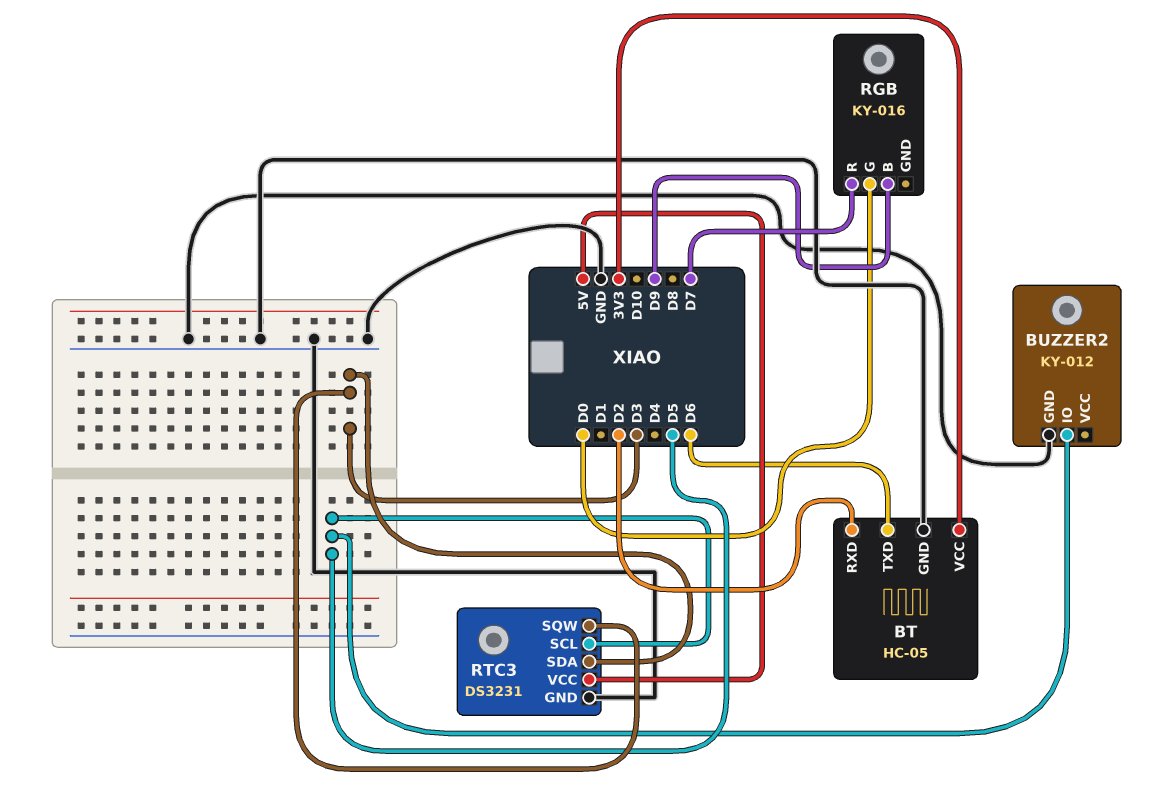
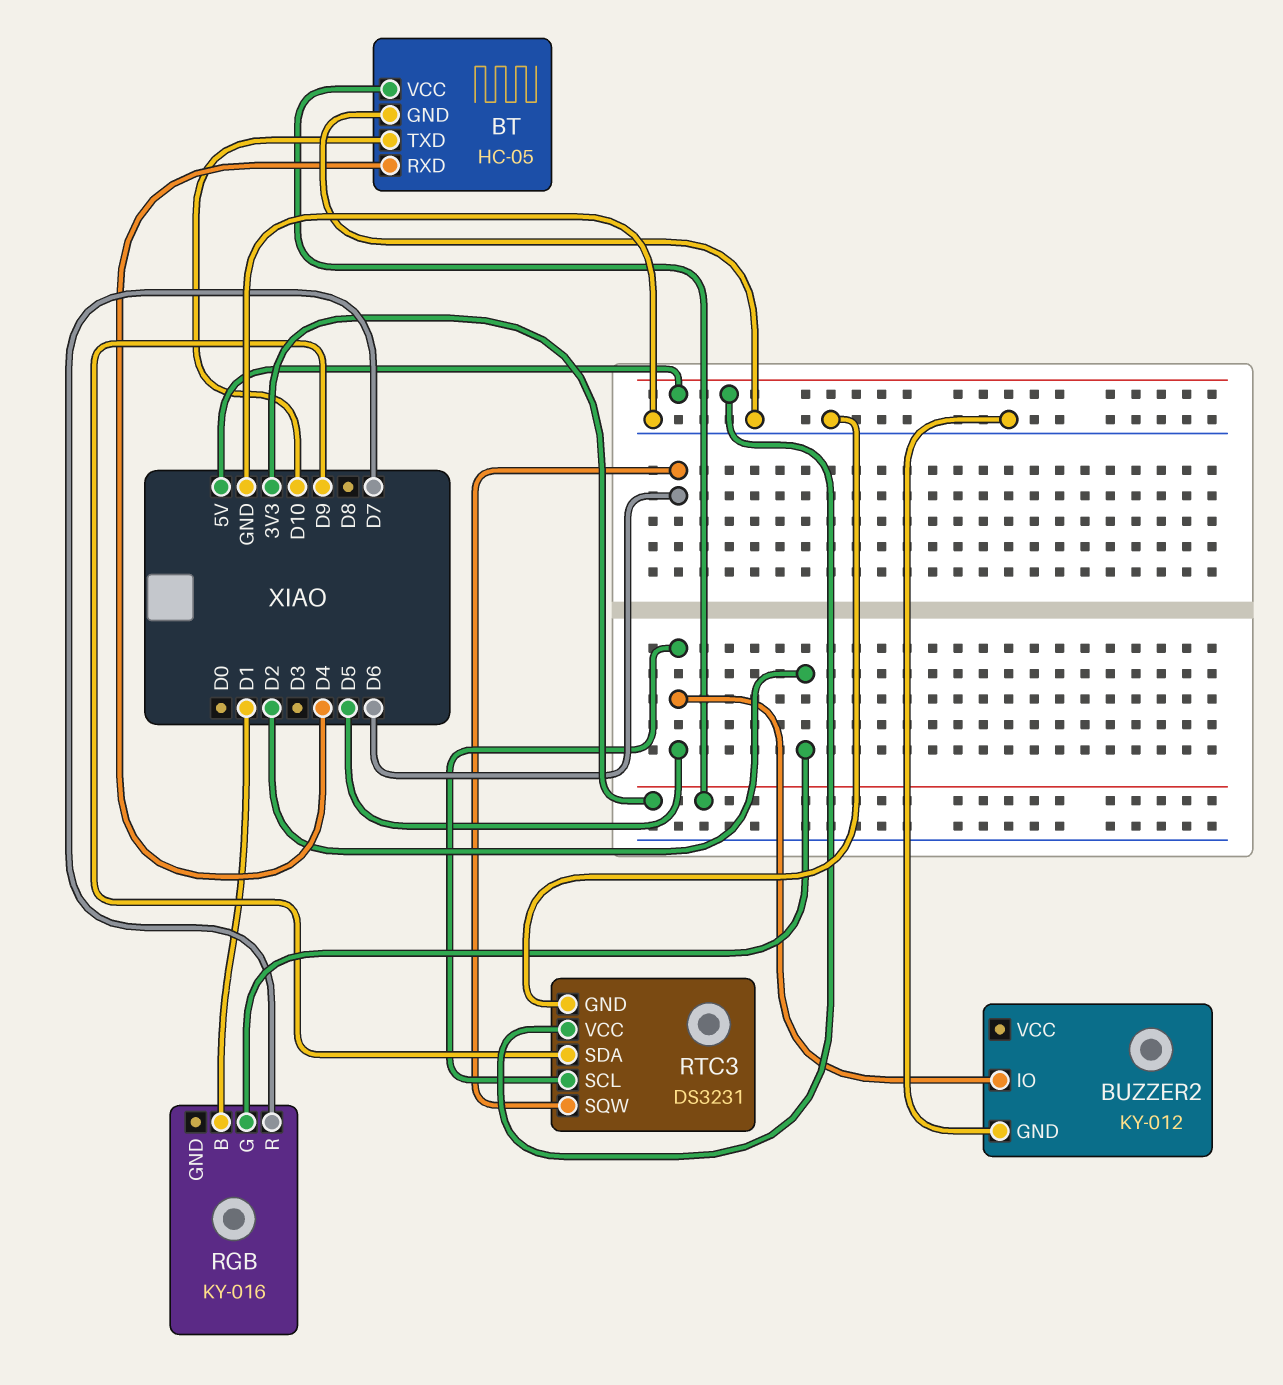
BT pin RXD: D2 -> D4
BT pin TXD: D6 -> D10
RGB pin B: D9 -> D1
RGB pin G: D0 -> D2
RTC3 pin SDA: D3 -> D9
RTC3 pin SQW: D3 -> D6

